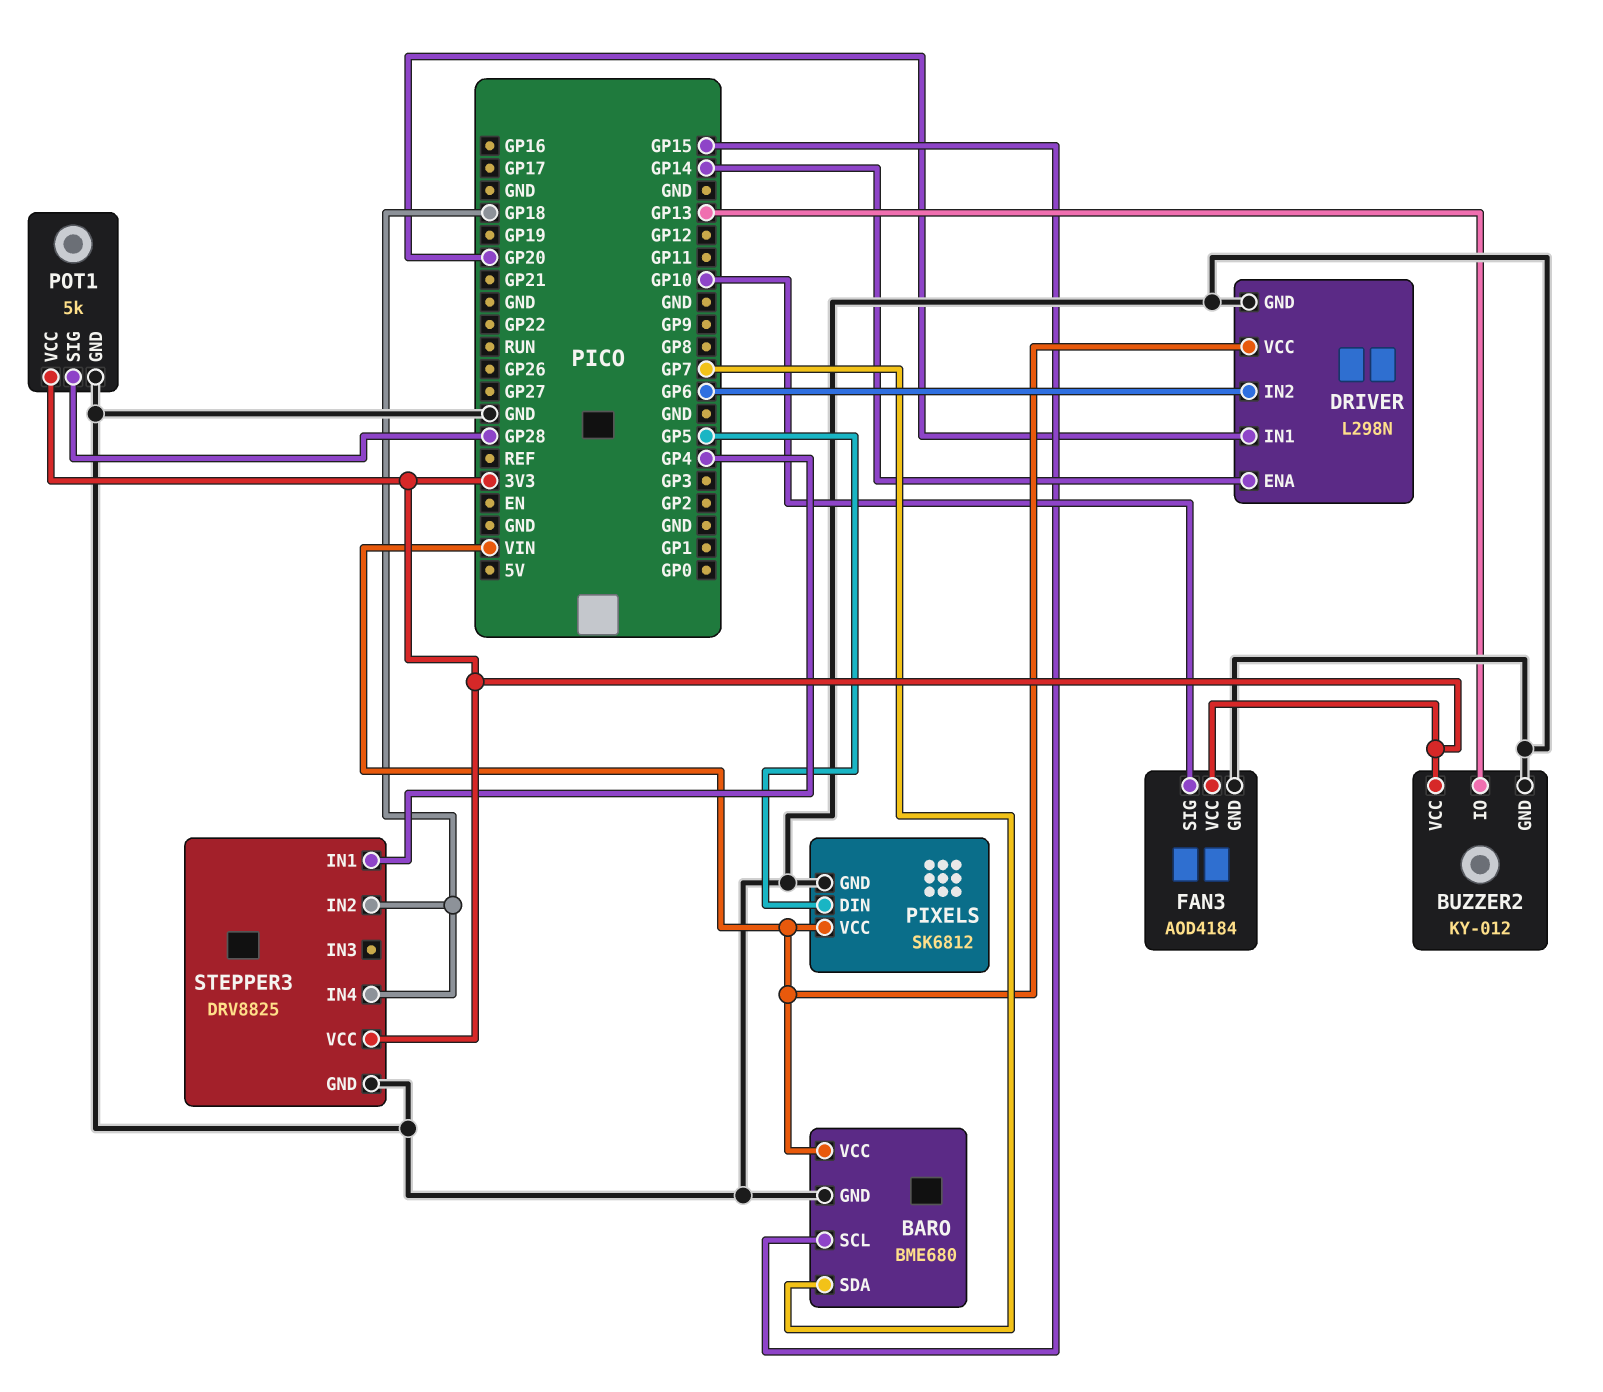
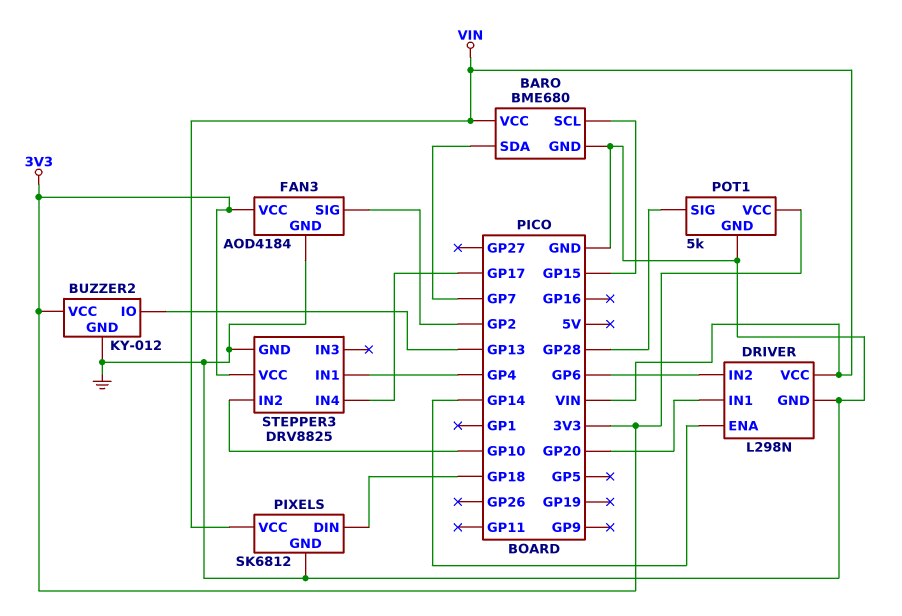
FAN3 pin SIG: GP10 -> GP2
PIXELS pin DIN: GP5 -> GP18
STEPPER3 pin IN2: GP18 -> GP10
STEPPER3 pin IN4: GP18 -> GP17

